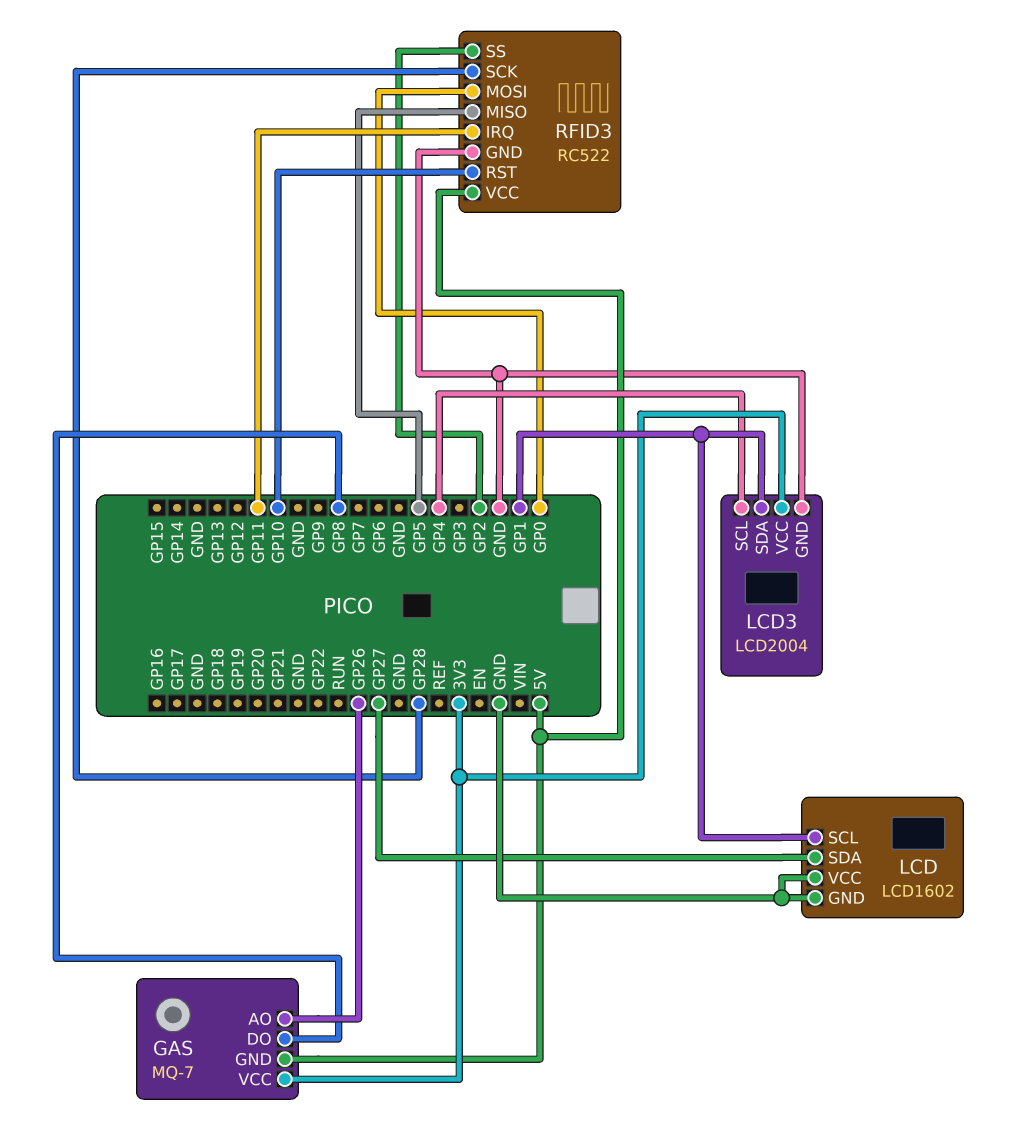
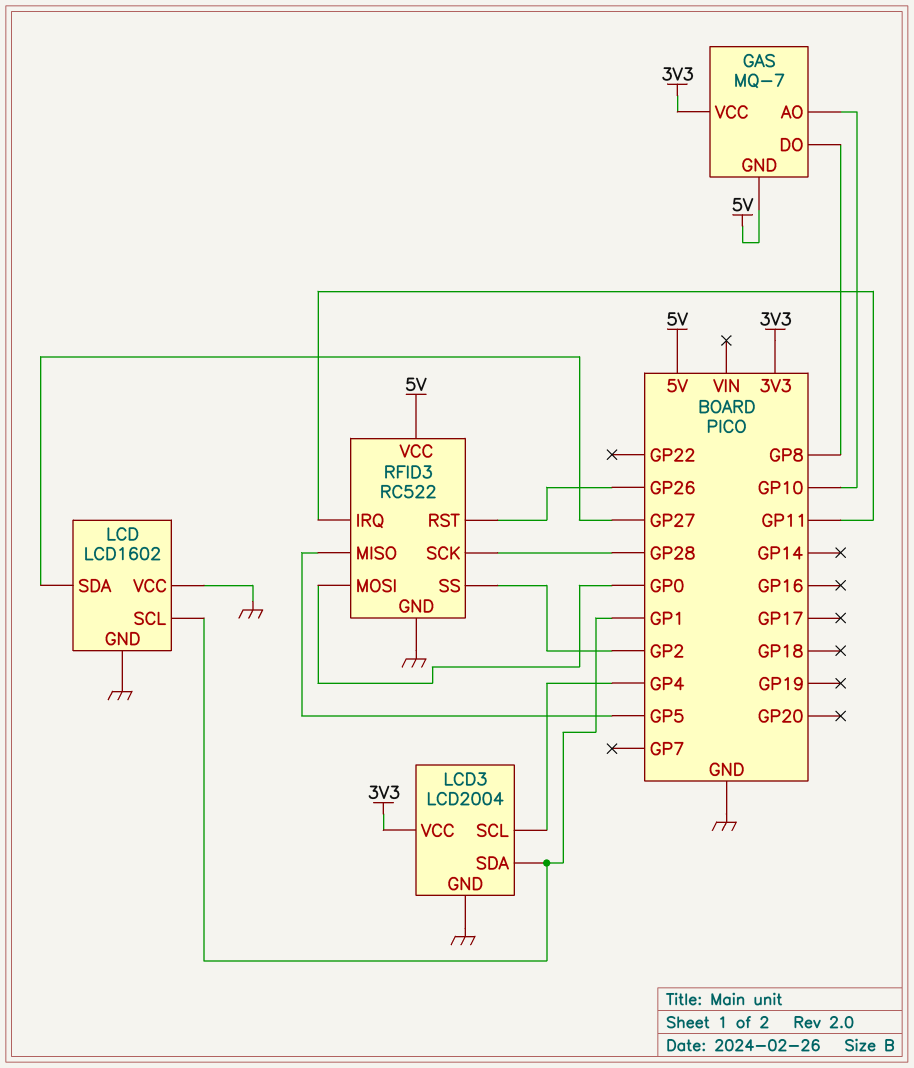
GAS pin AO: GP26 -> GP10
RFID3 pin RST: GP10 -> GP26

